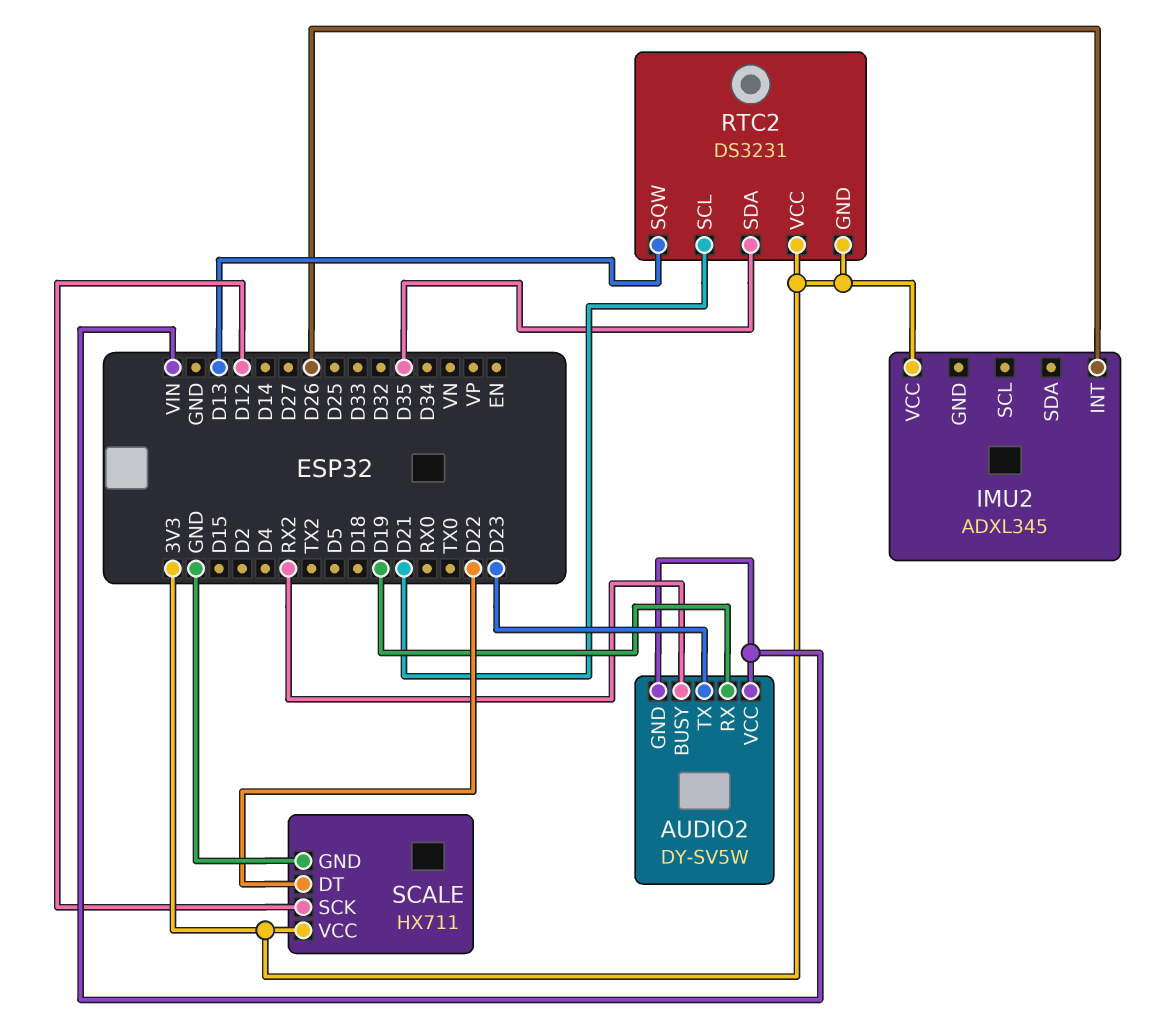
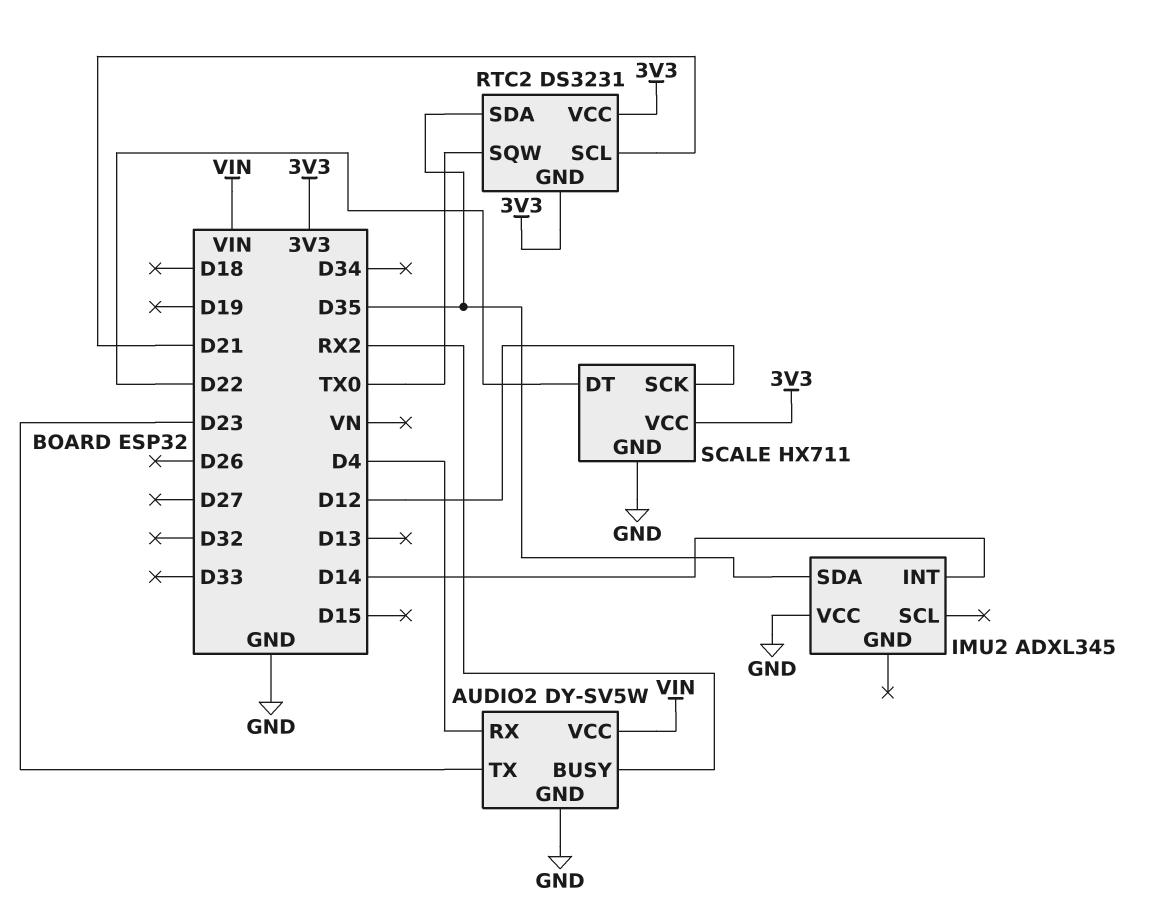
AUDIO2 pin GND: VIN -> GND
AUDIO2 pin RX: D19 -> D4
IMU2 pin INT: D26 -> D14
IMU2 pin SDA: none -> D35
IMU2 pin VCC: 3V3 -> GND
RTC2 pin SQW: D13 -> TX0

